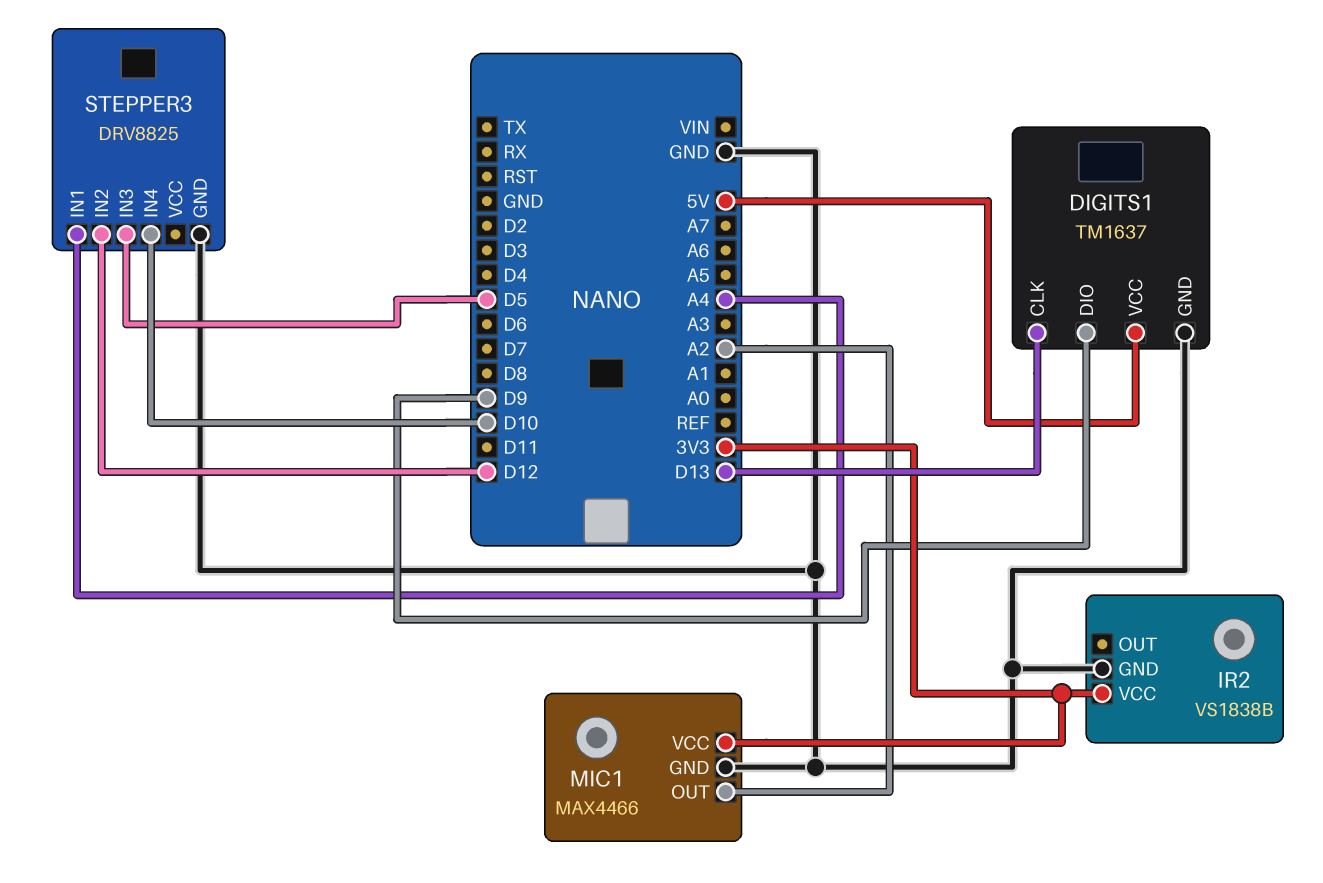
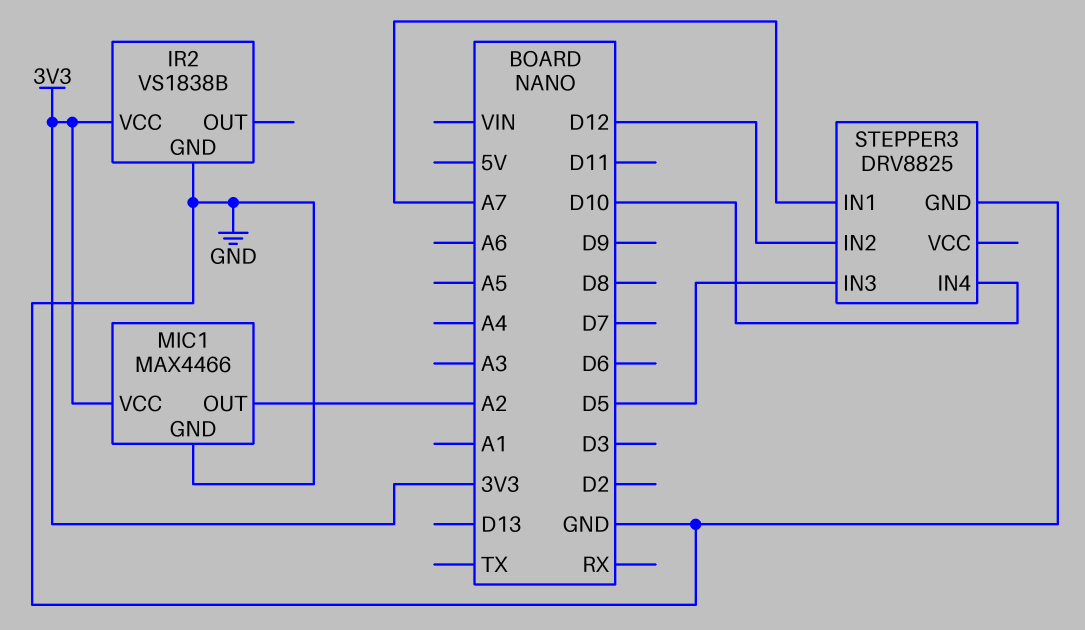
DIGITS1: TM1637 -> none
DIGITS1 pin CLK: D13 -> none
DIGITS1 pin DIO: D9 -> none
DIGITS1 pin GND: GND -> none
DIGITS1 pin VCC: 5V -> none
STEPPER3 pin IN1: A4 -> A7

